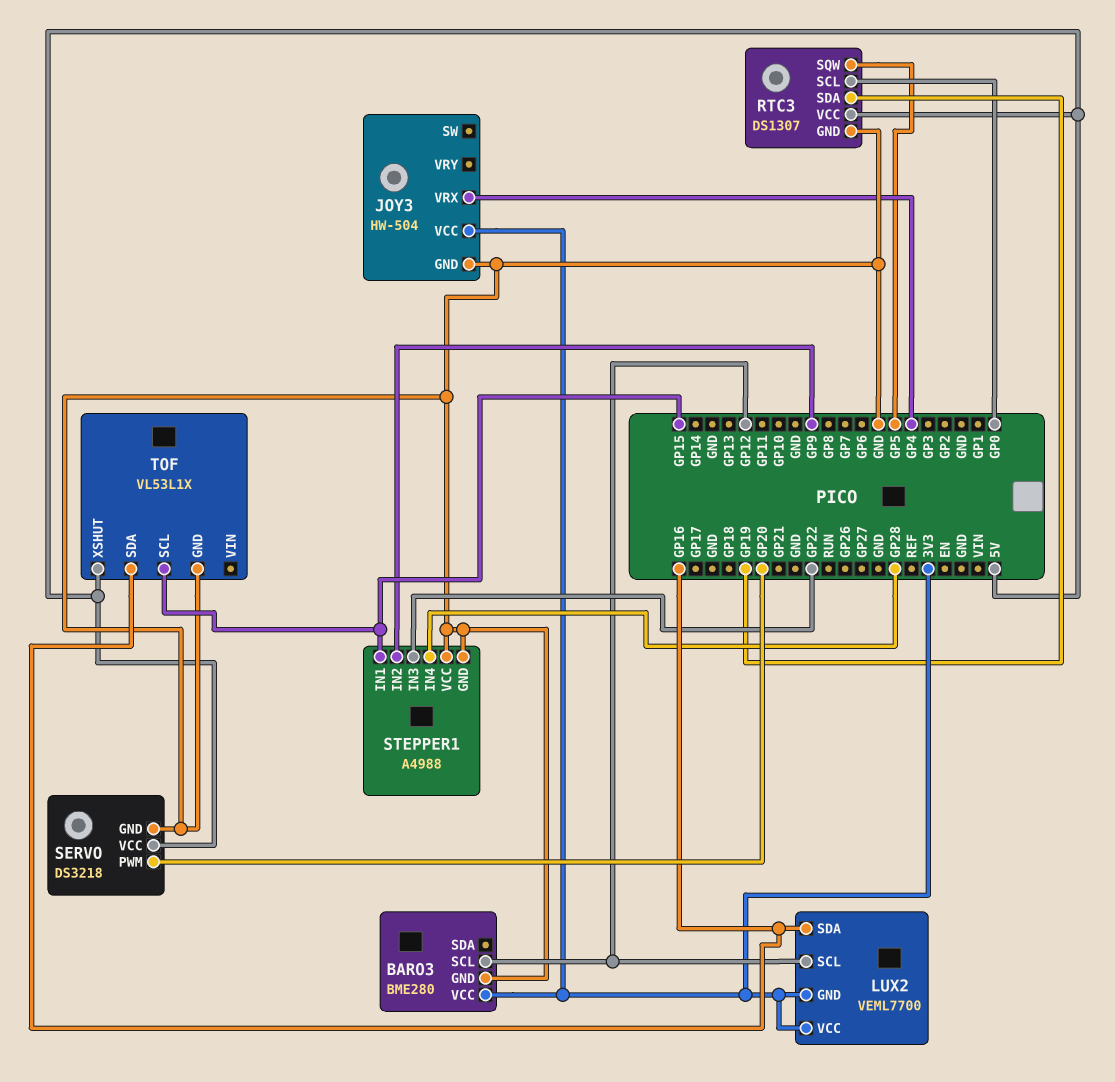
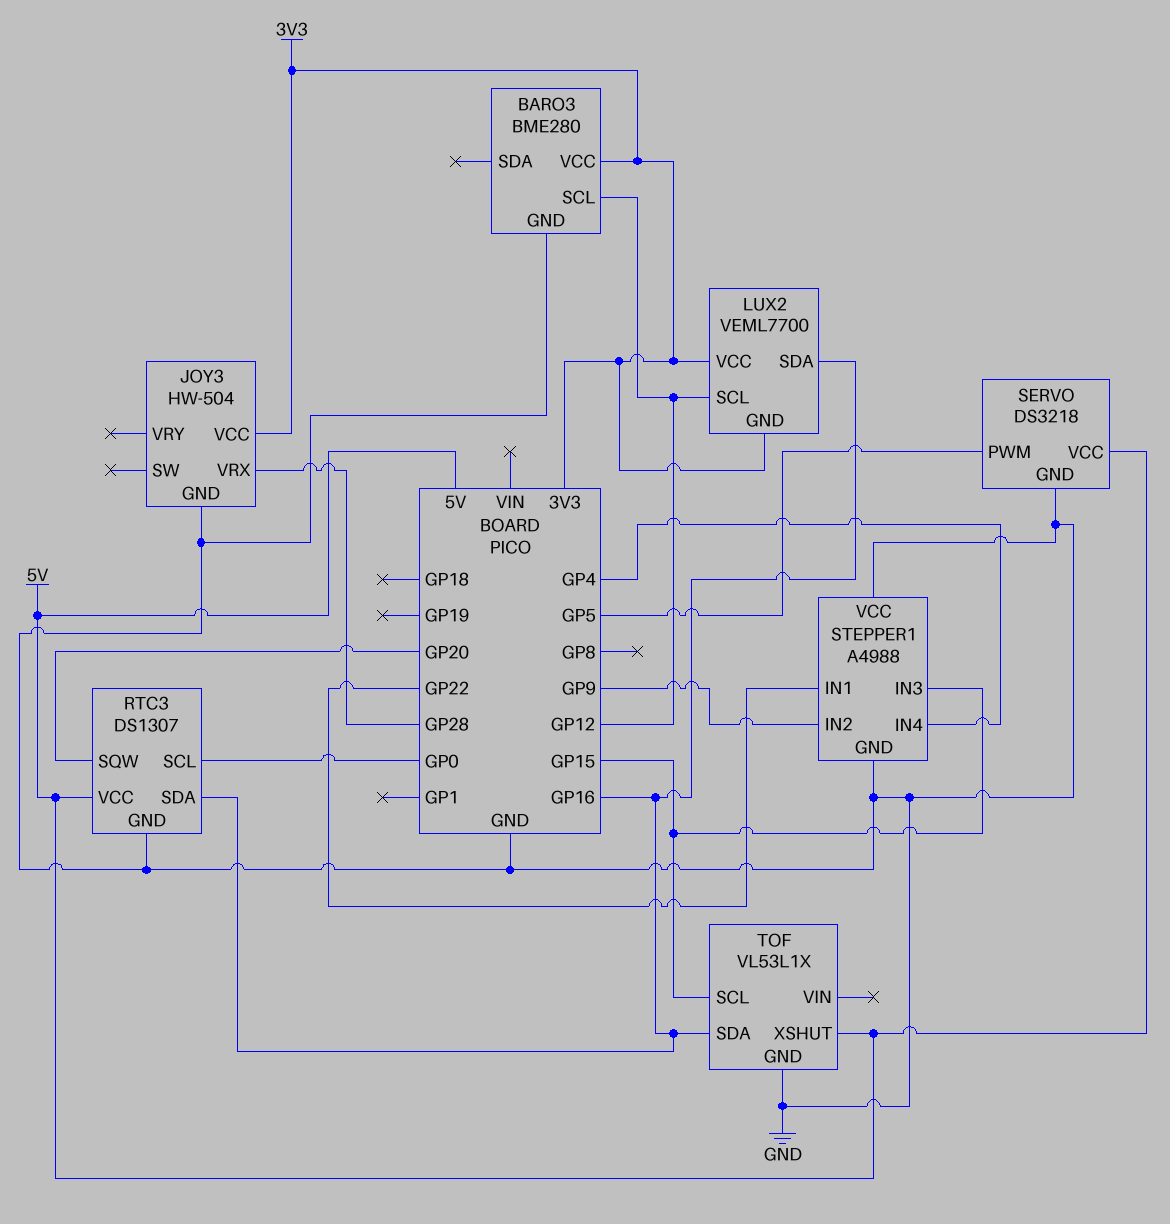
JOY3 pin VRX: GP4 -> GP28
RTC3 pin SDA: GP19 -> GP16
RTC3 pin SQW: GP5 -> GP20
SERVO pin PWM: GP20 -> GP5
STEPPER1 pin IN1: GP15 -> GP22
STEPPER1 pin IN3: GP22 -> GP15
STEPPER1 pin IN4: GP28 -> GP4

